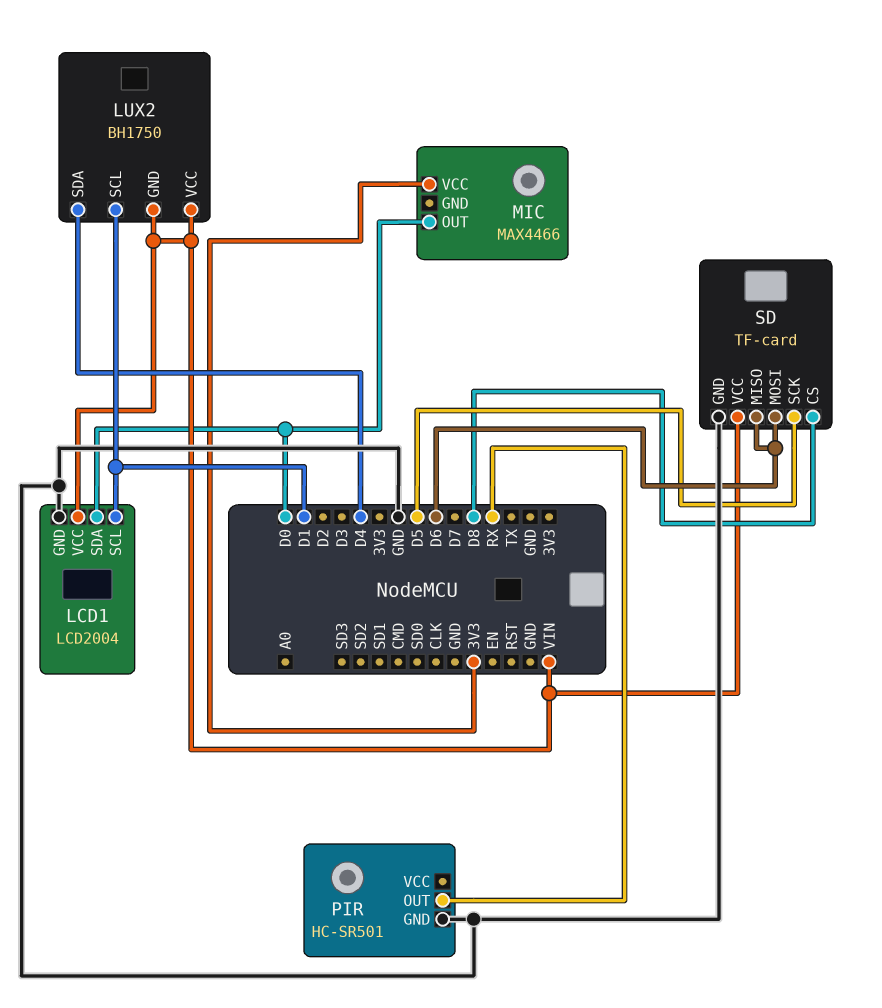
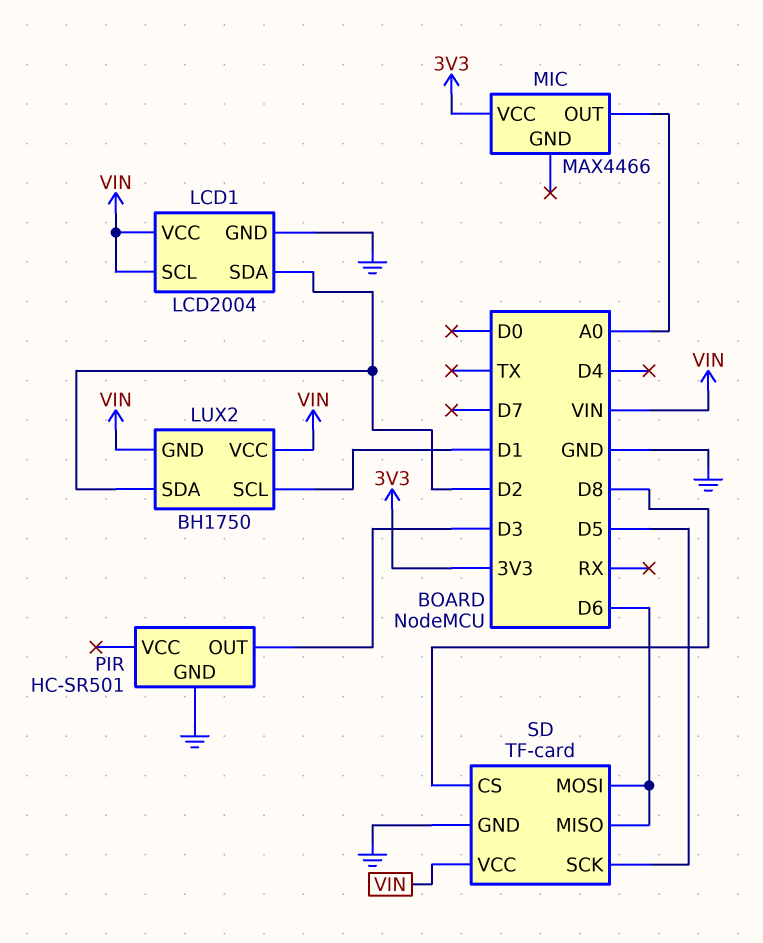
LCD1 pin SCL: D1 -> VIN
LCD1 pin SDA: D0 -> D2
LUX2 pin SDA: D4 -> D2
MIC pin OUT: D0 -> A0
PIR pin OUT: RX -> D3

